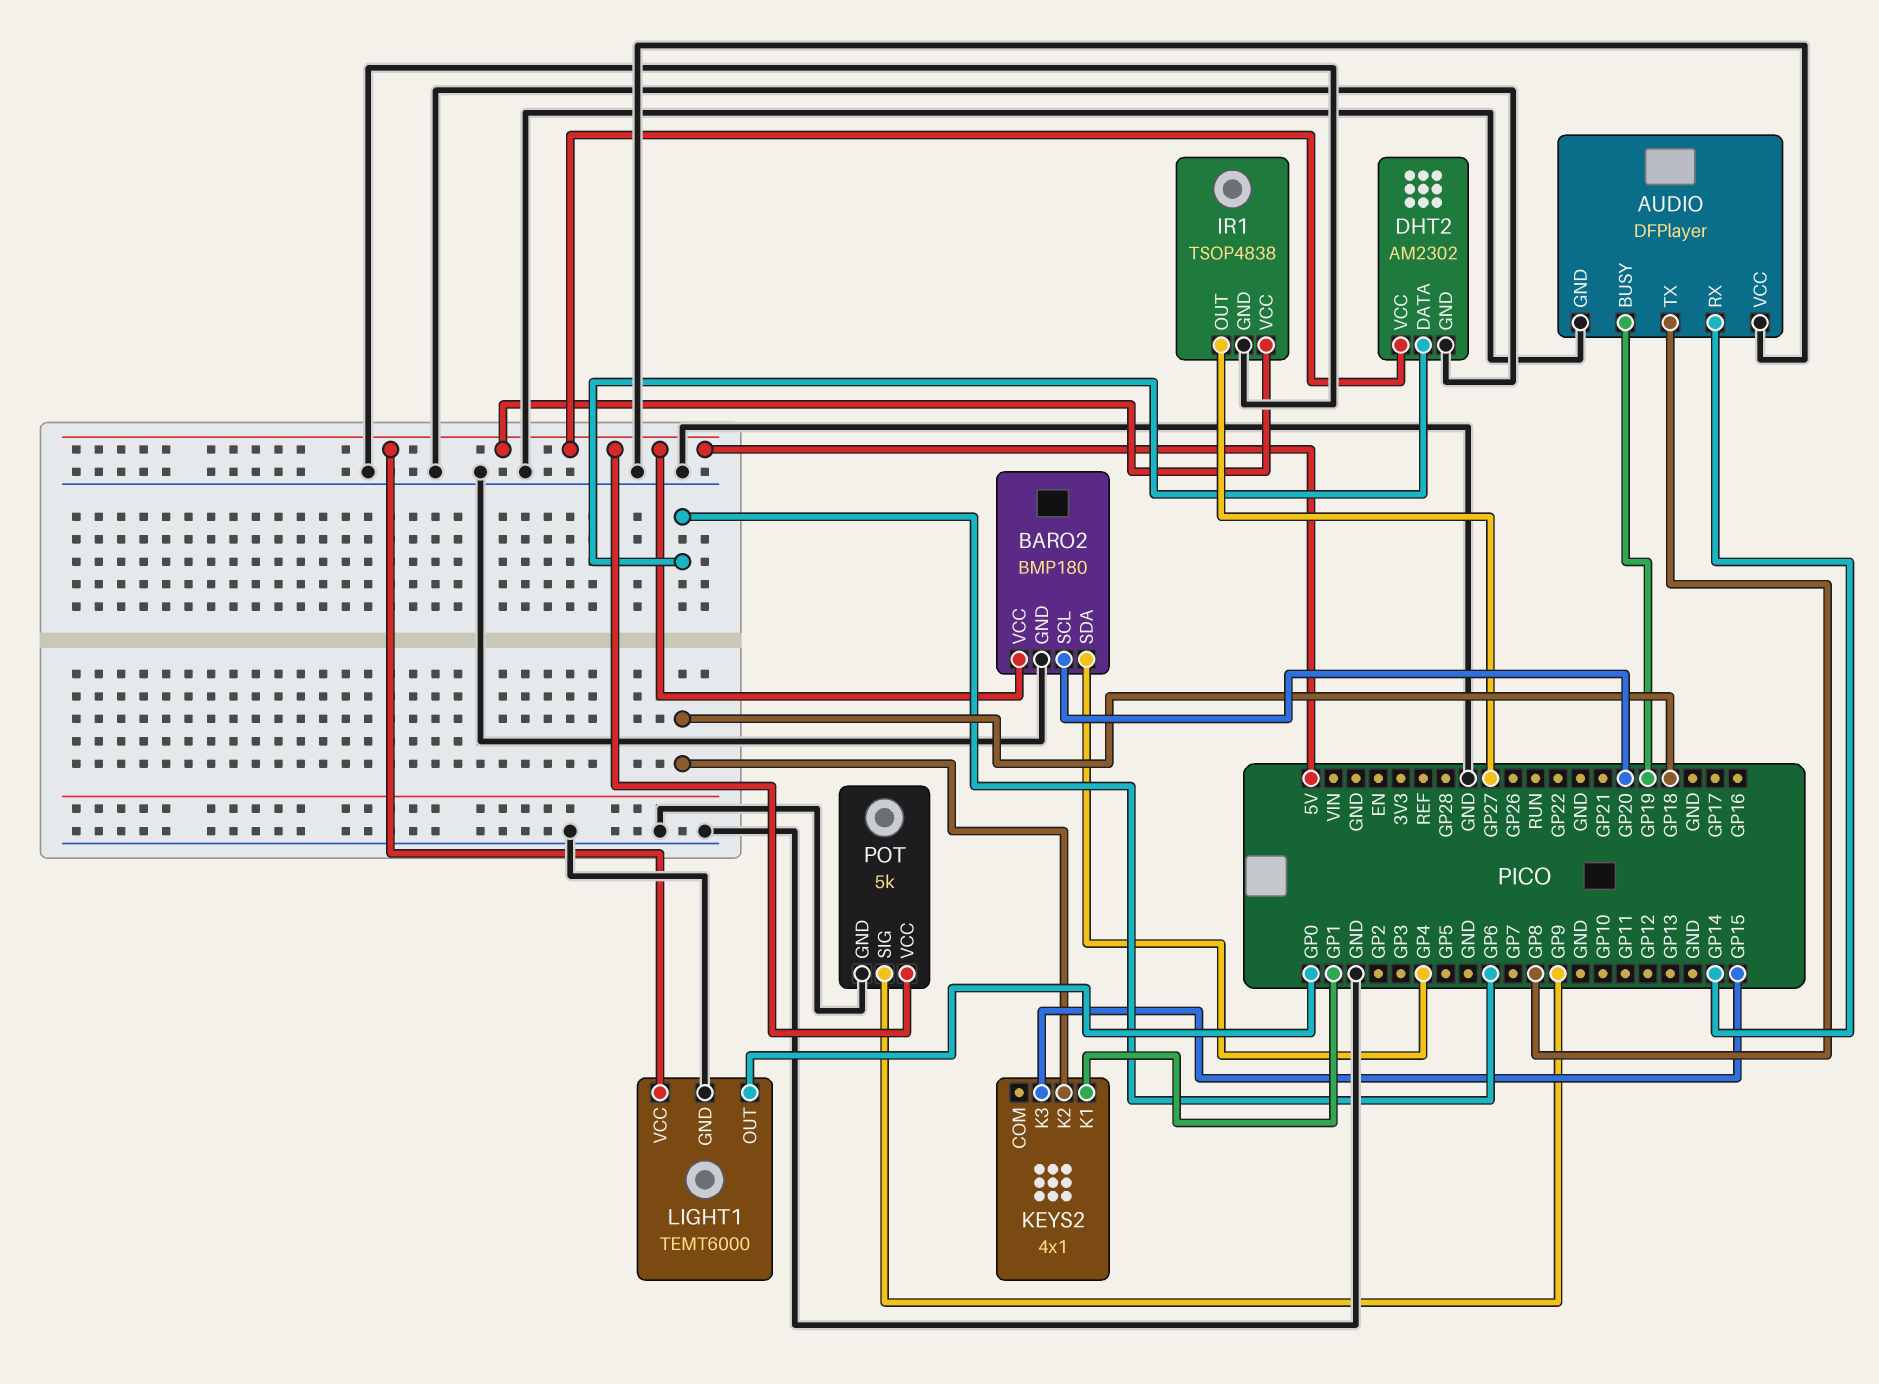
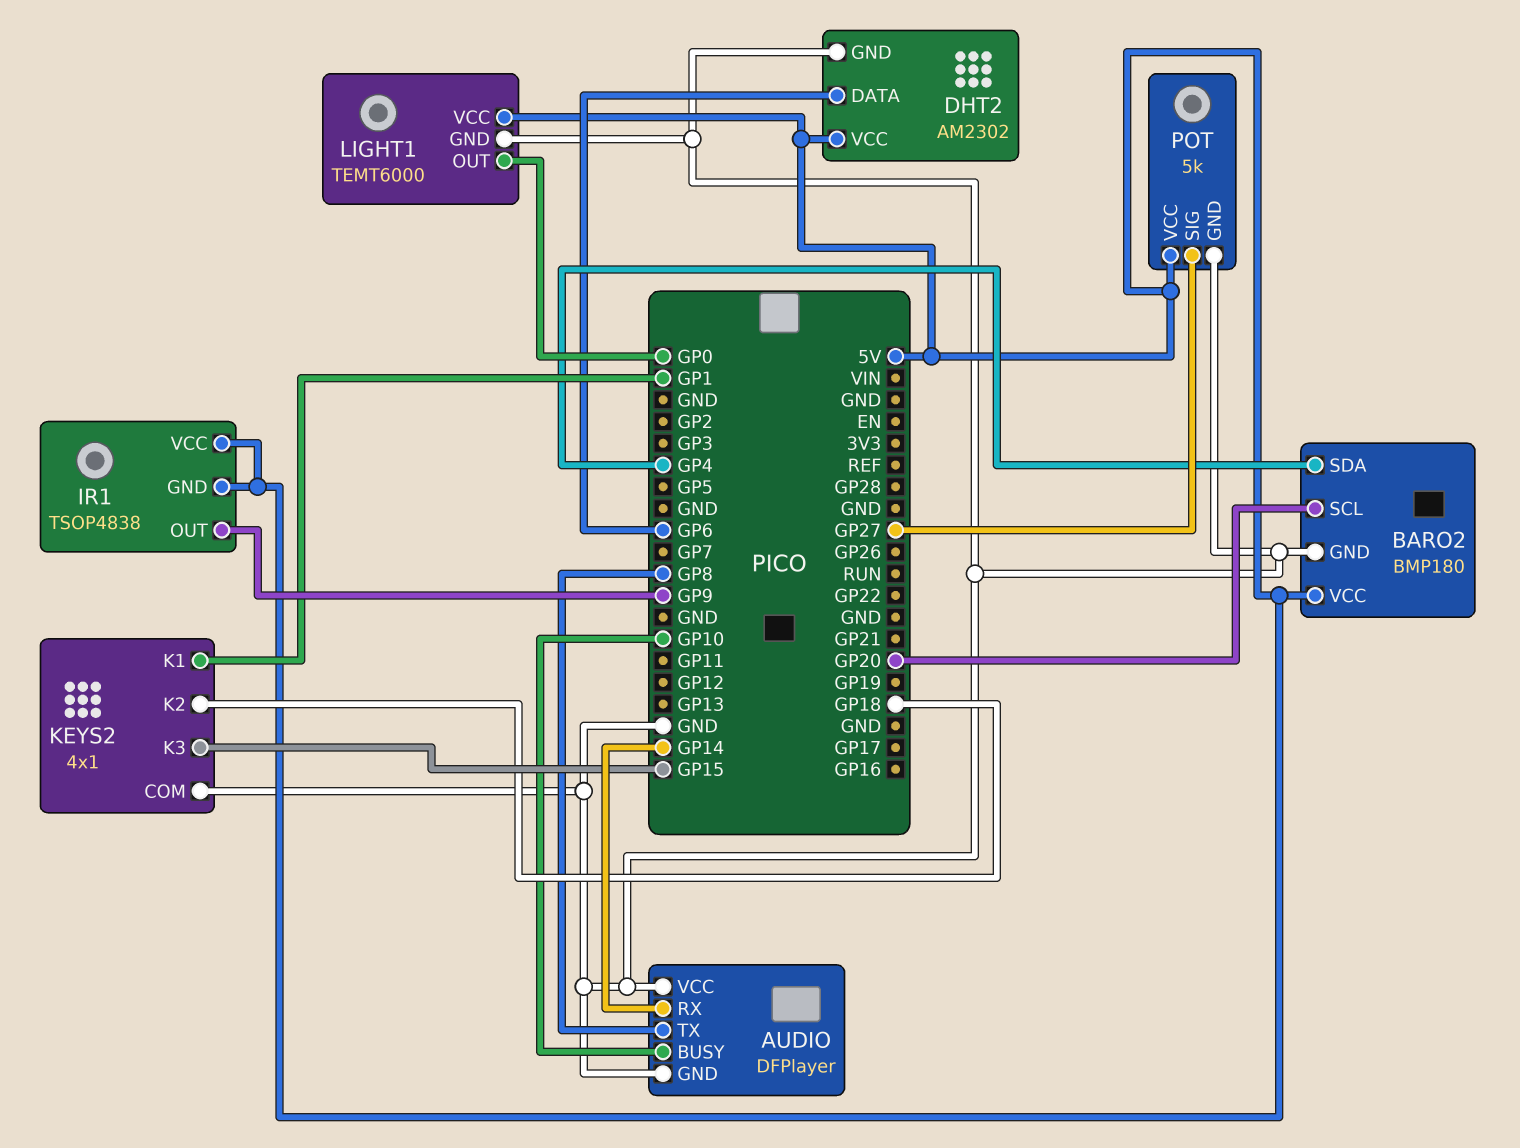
AUDIO pin BUSY: GP19 -> GP10
IR1 pin GND: GND -> 5V
IR1 pin OUT: GP27 -> GP9
KEYS2 pin COM: none -> GND
POT pin SIG: GP9 -> GP27

